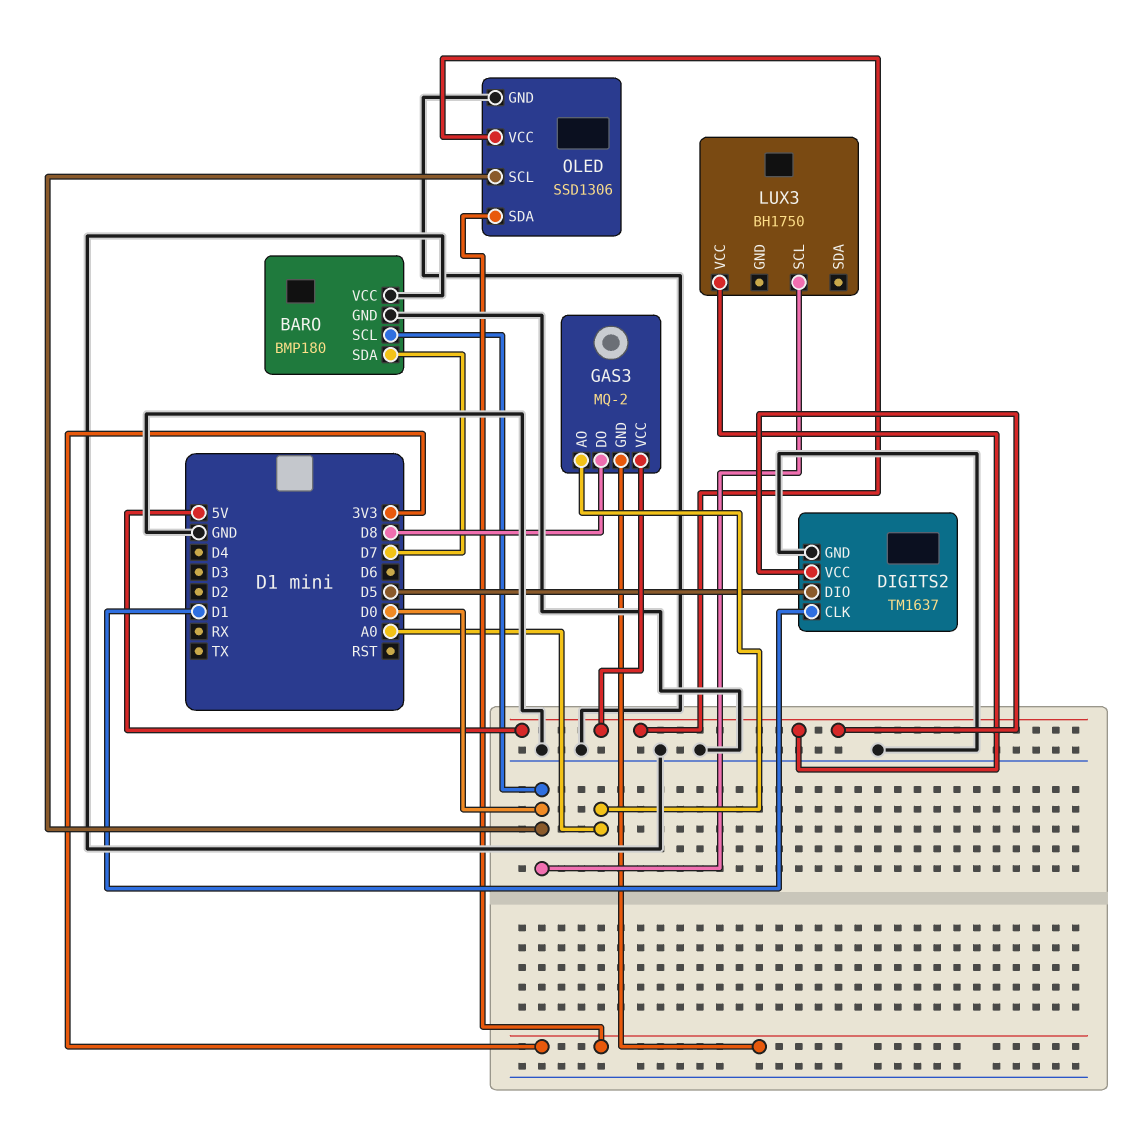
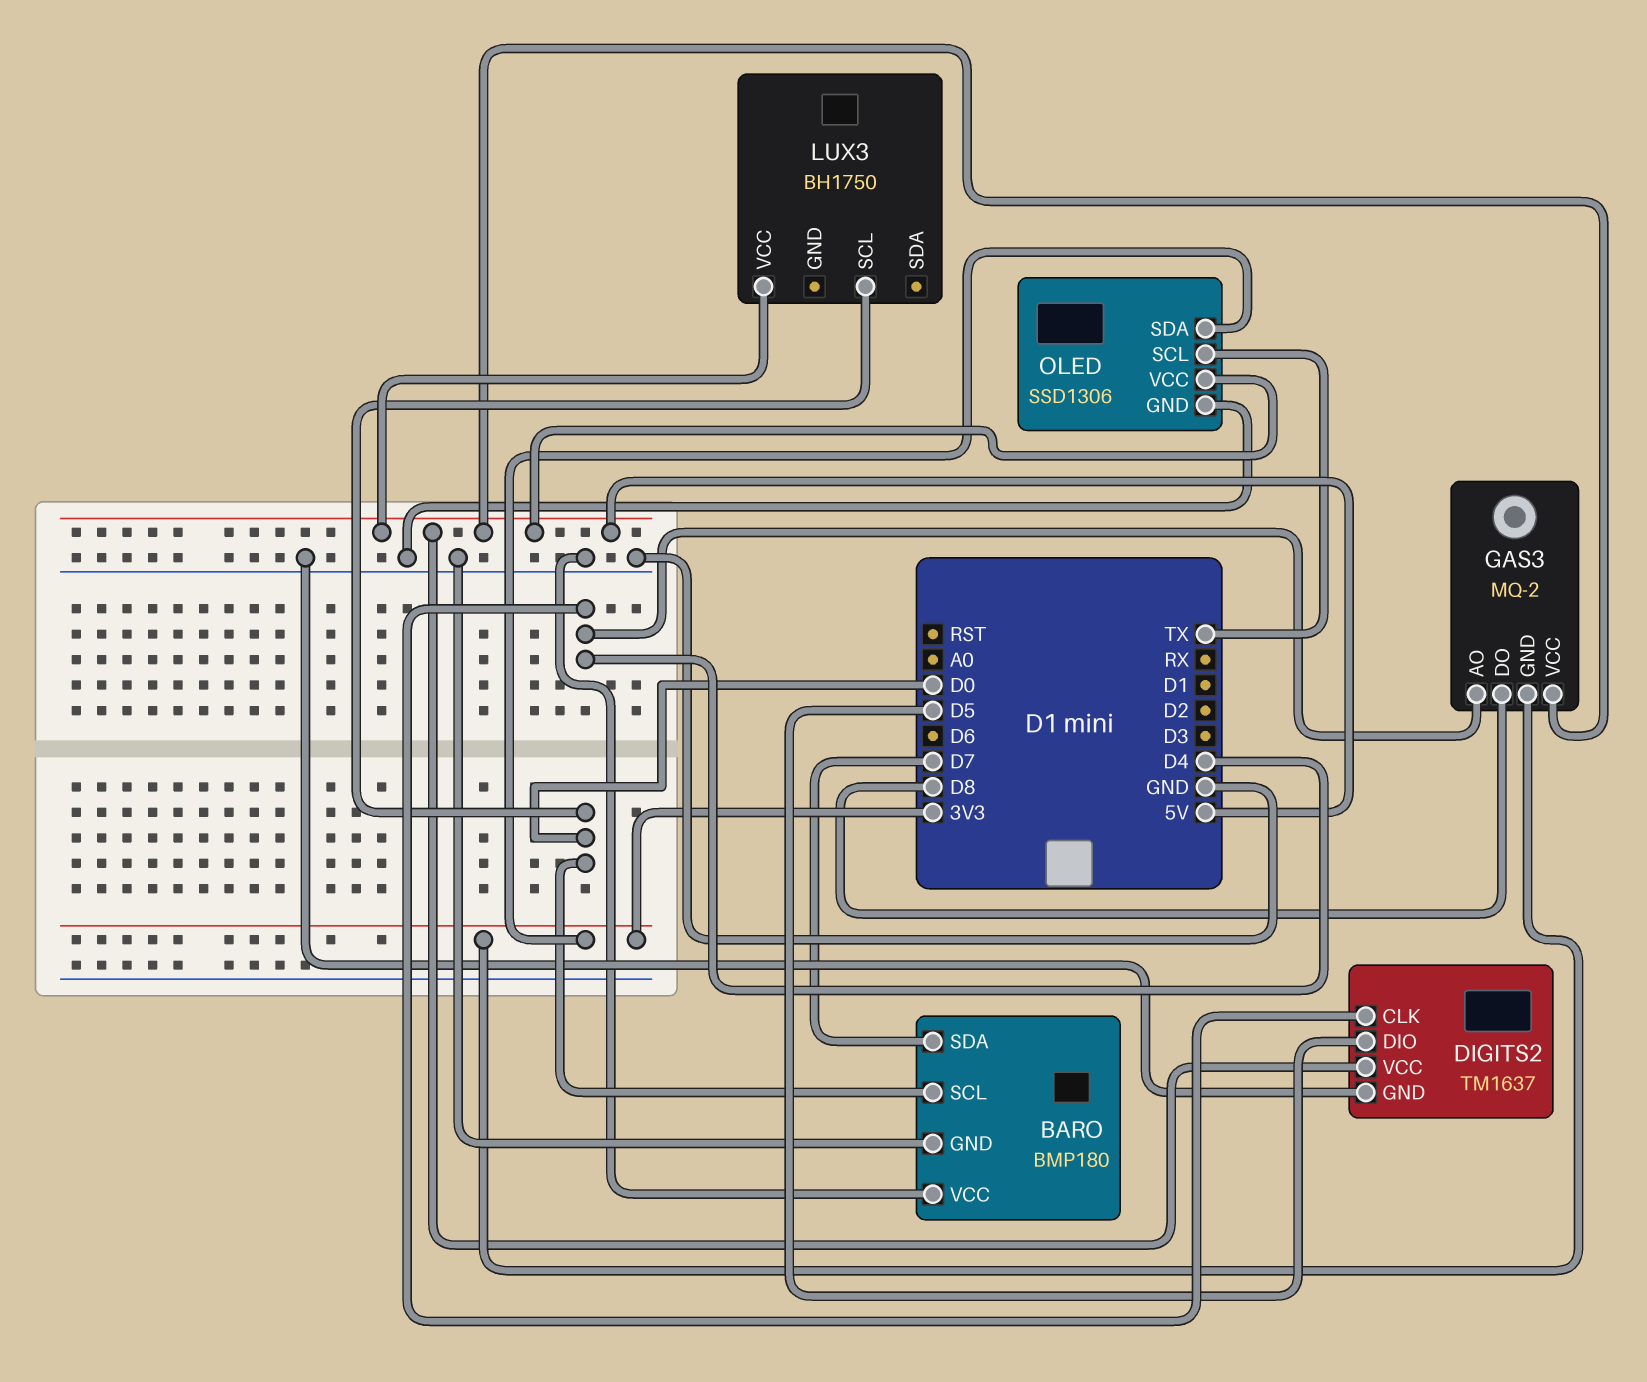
DIGITS2 pin CLK: D1 -> D4
GAS3 pin AO: A0 -> D4
OLED pin SCL: D0 -> TX

